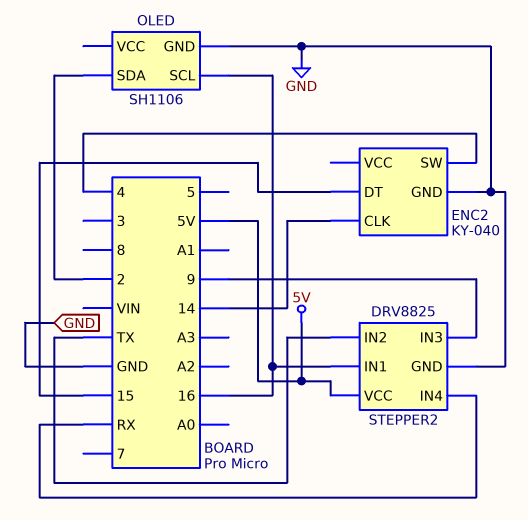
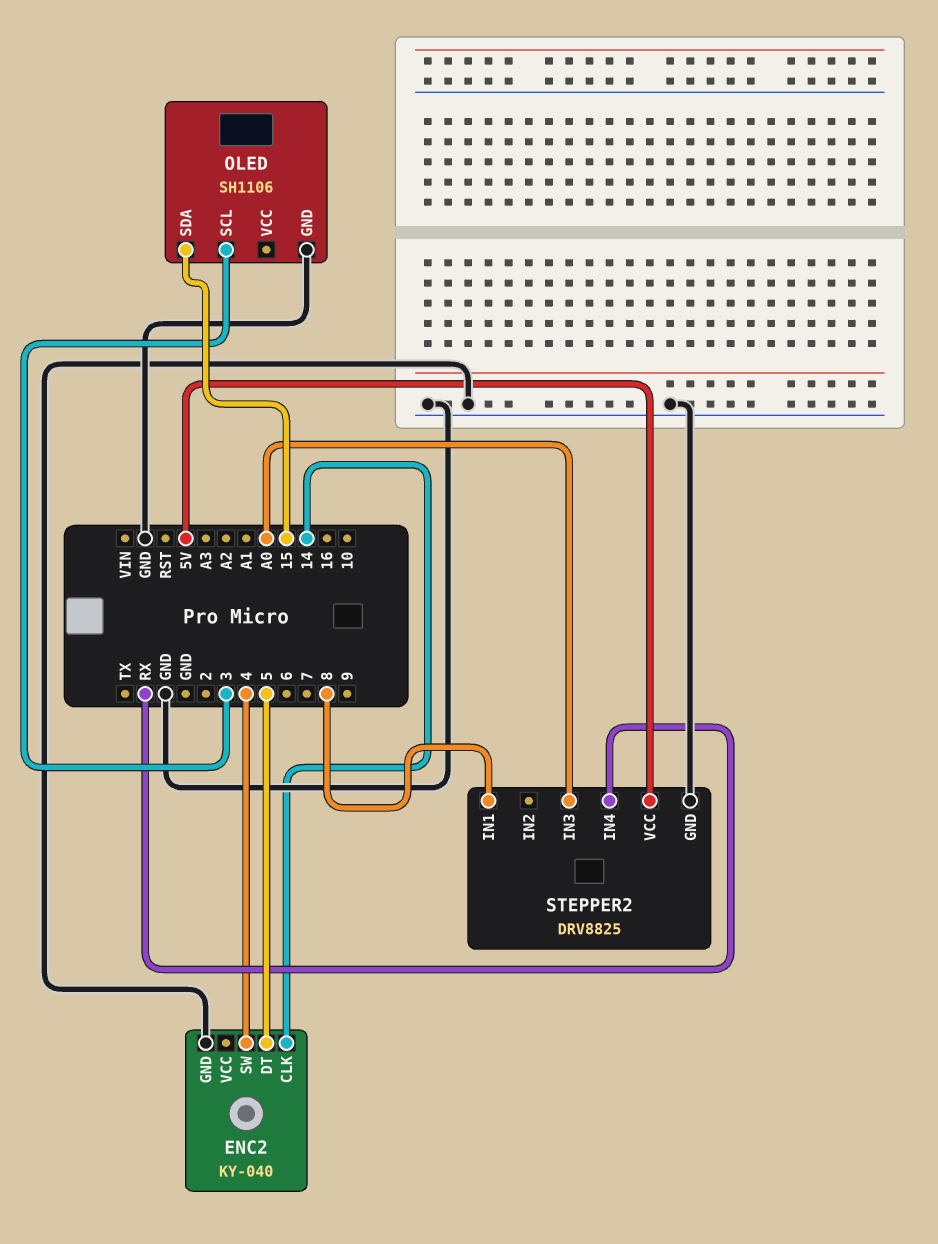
ENC2 pin DT: 15 -> 5
OLED pin SCL: 16 -> 3
OLED pin SDA: 2 -> 15
STEPPER2 pin IN1: 16 -> 8
STEPPER2 pin IN2: TX -> none
STEPPER2 pin IN3: 9 -> A0

